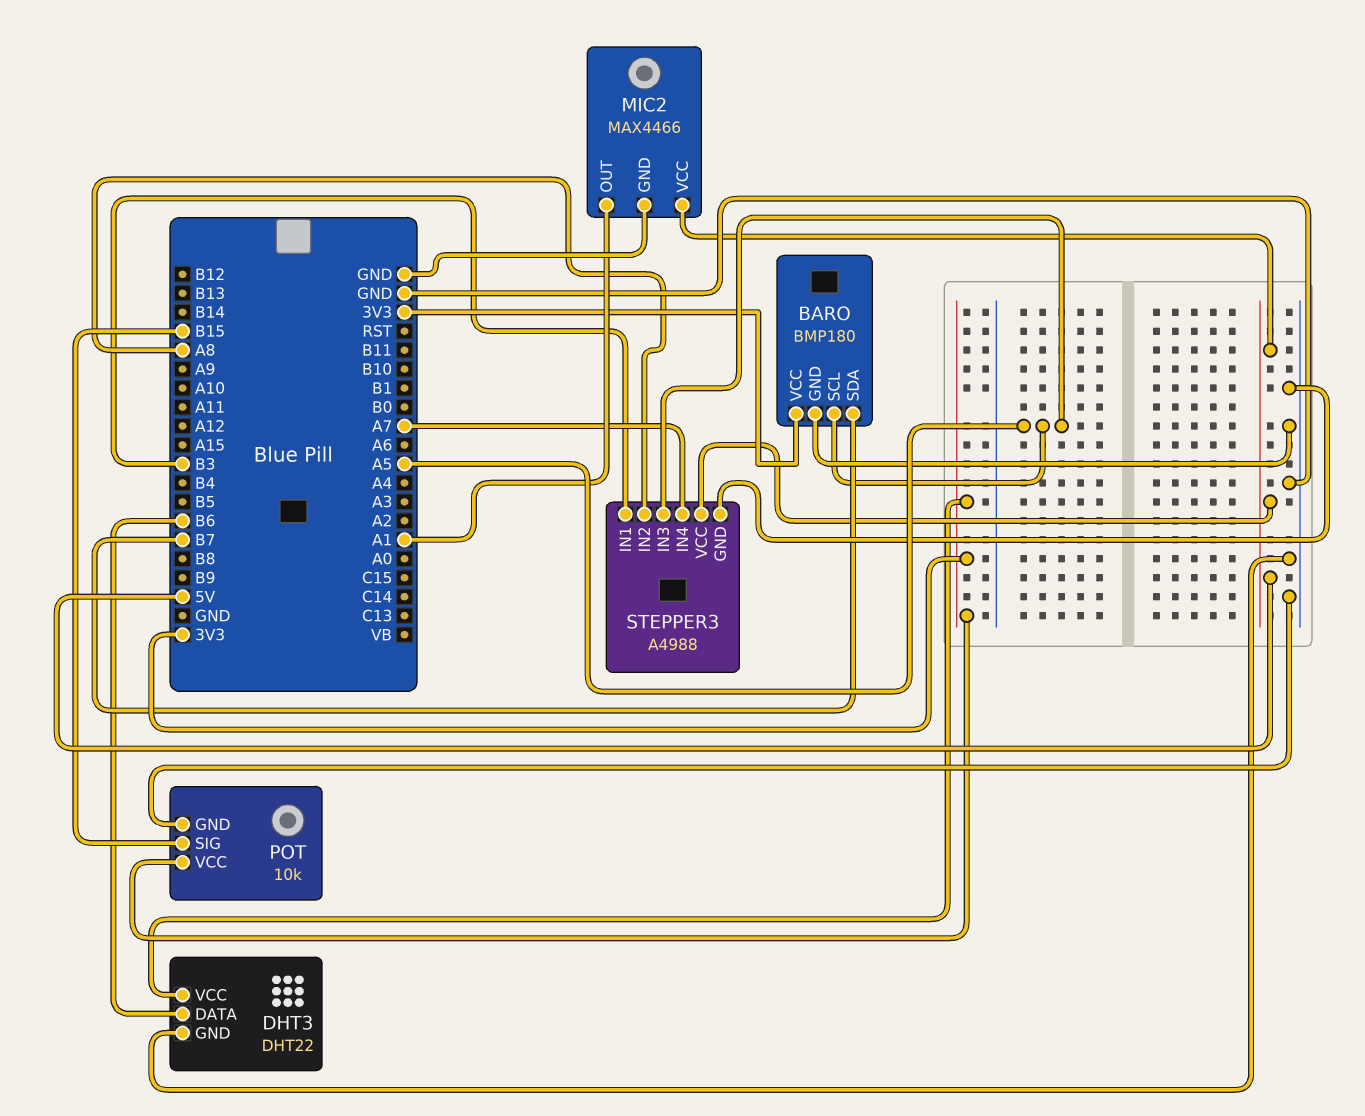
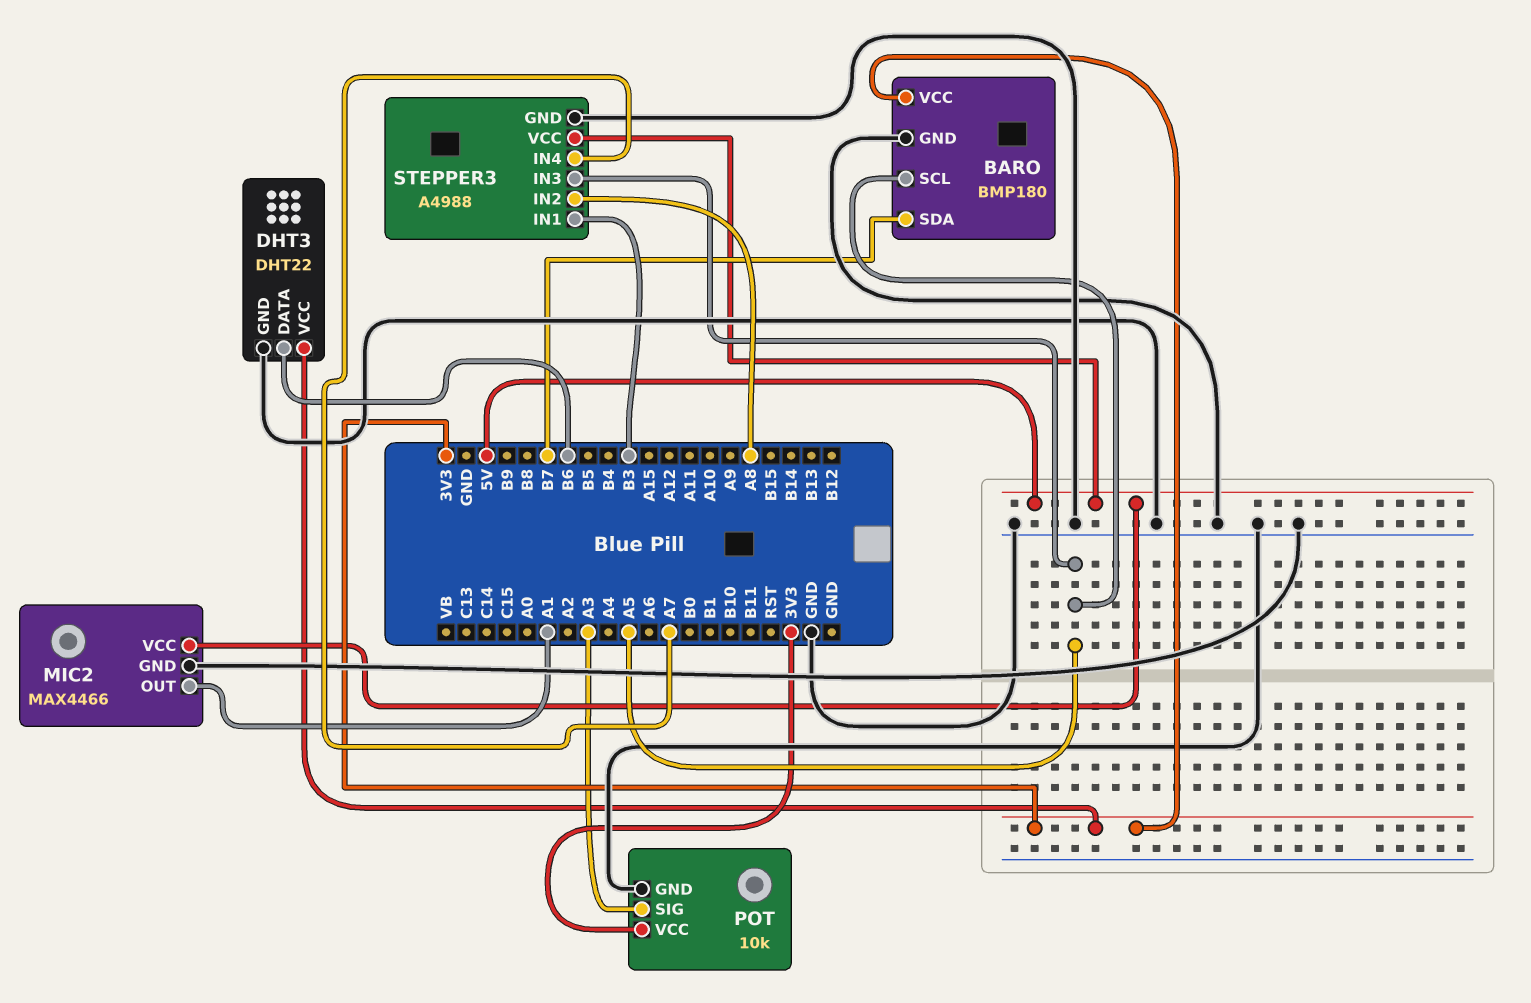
POT pin SIG: B15 -> A3

